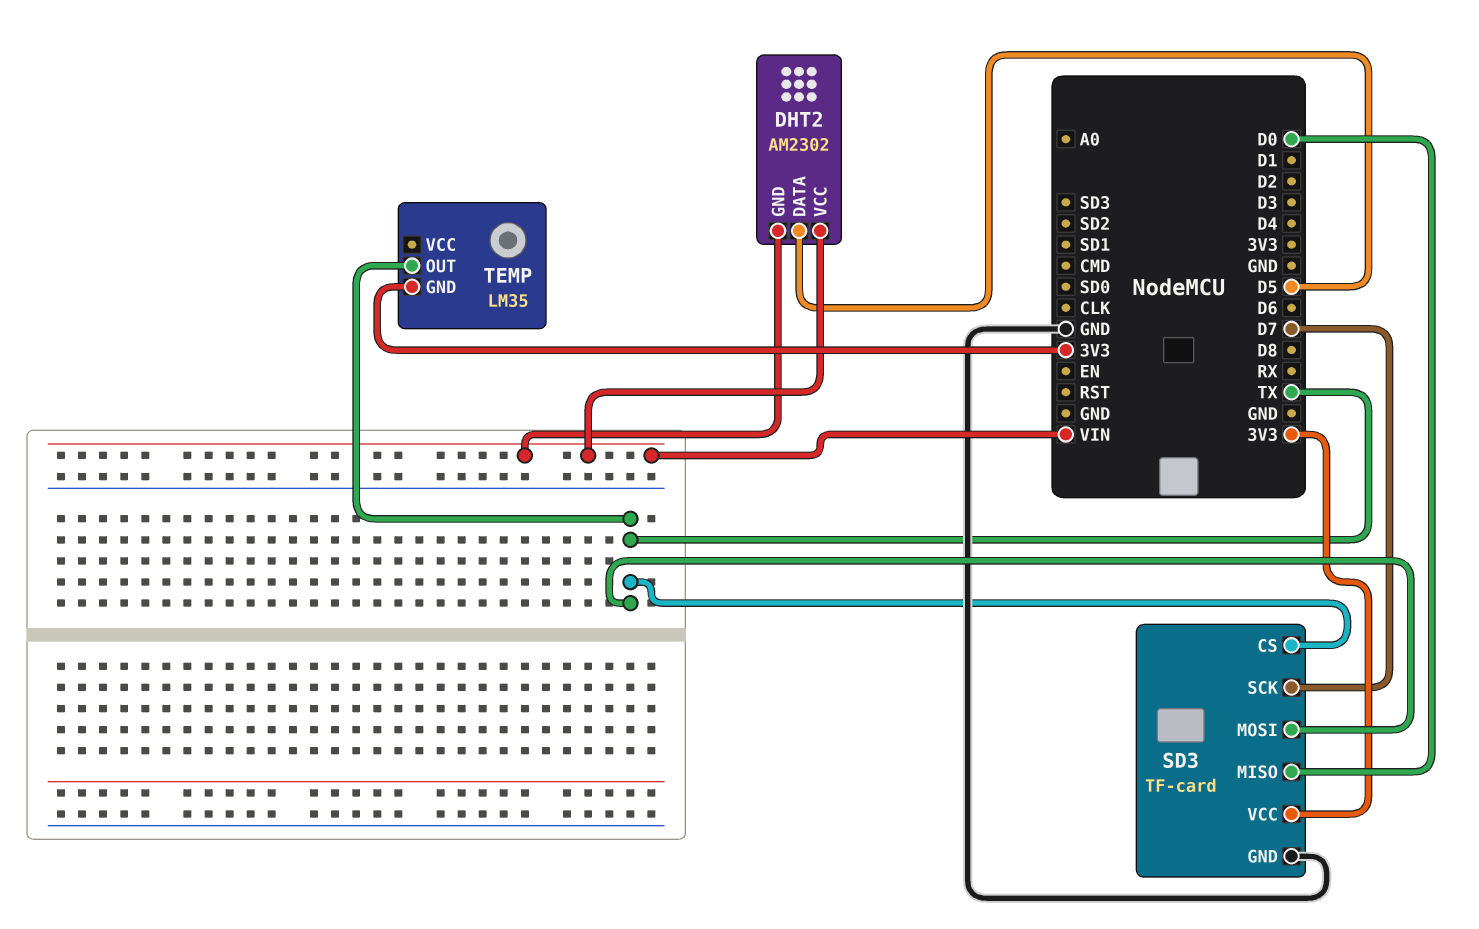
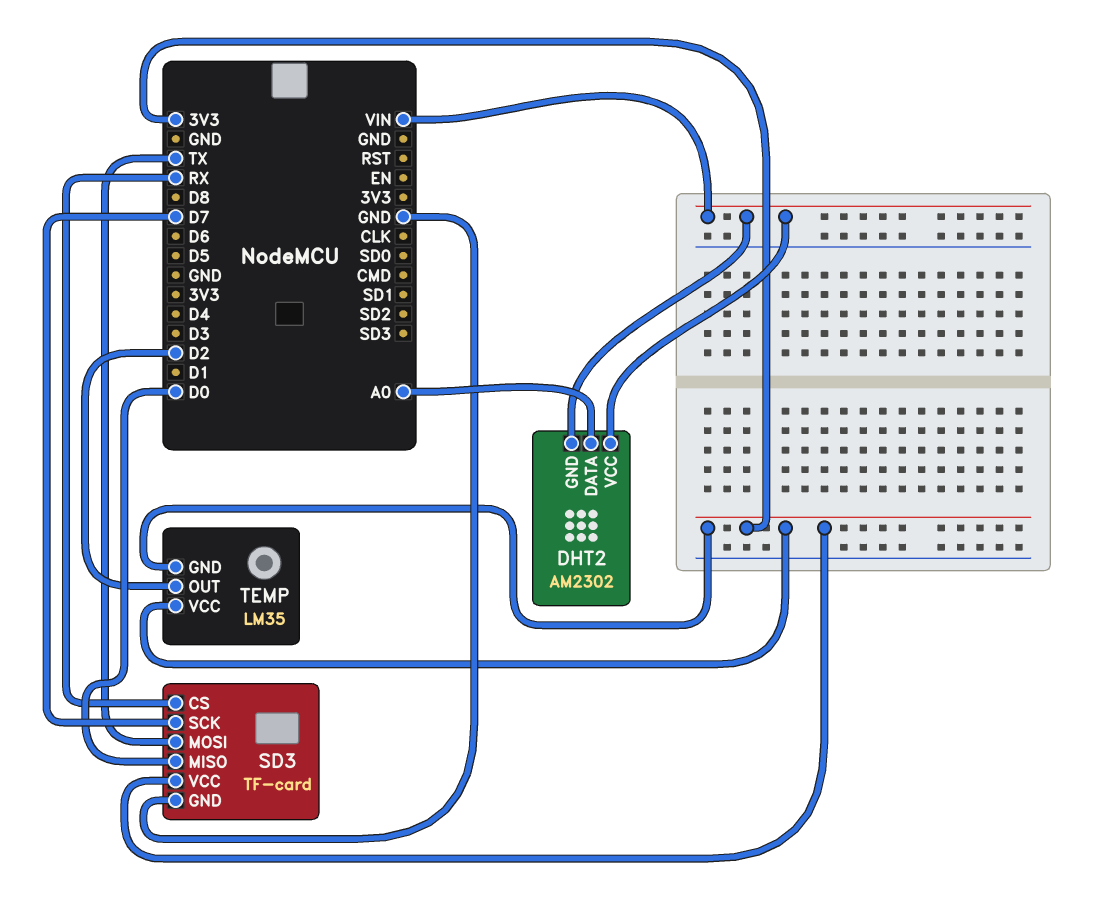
DHT2 pin DATA: D5 -> A0
SD3 pin CS: TX -> RX
TEMP pin OUT: TX -> D2
TEMP pin VCC: none -> 3V3

